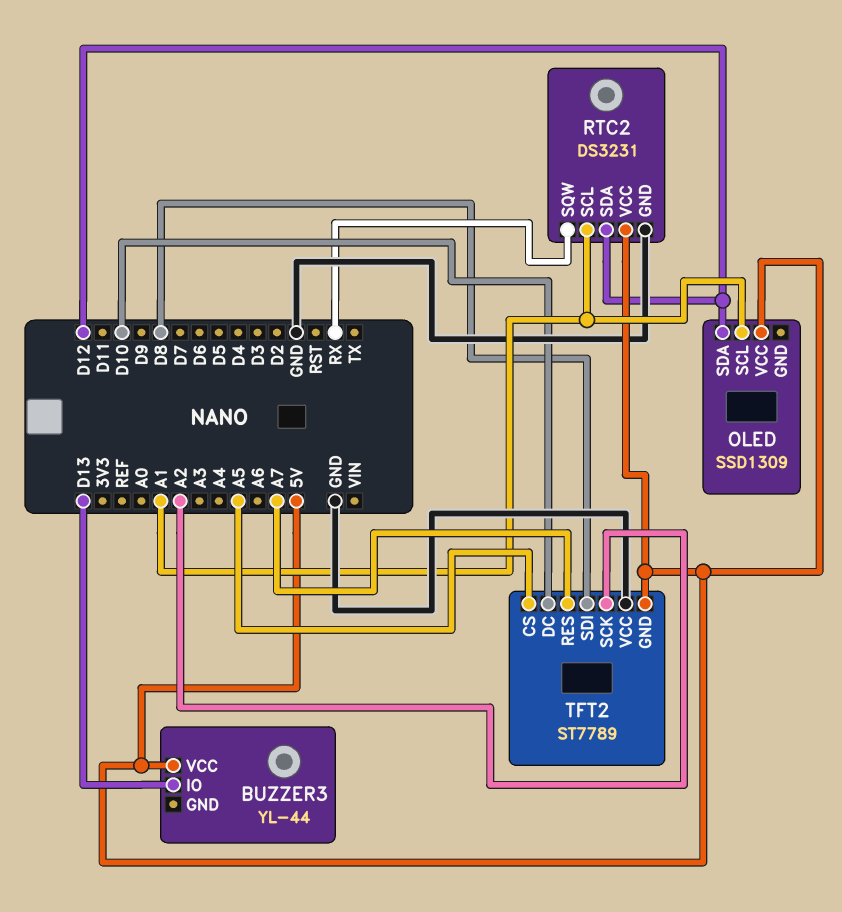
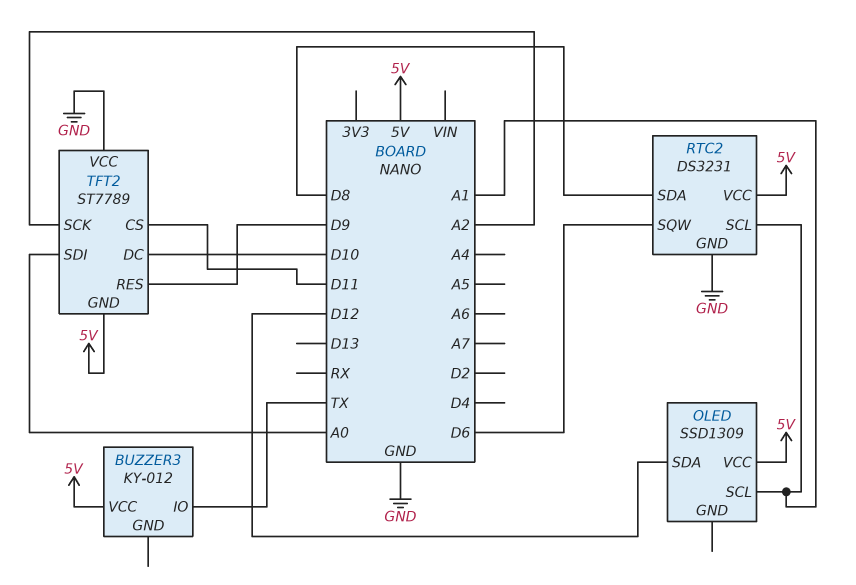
BUZZER3: YL-44 -> KY-012
BUZZER3 pin IO: D13 -> TX
RTC2 pin SDA: D12 -> D8
RTC2 pin SQW: RX -> D6
TFT2 pin CS: A5 -> D11
TFT2 pin RES: A7 -> D9
TFT2 pin SDI: D8 -> A0

